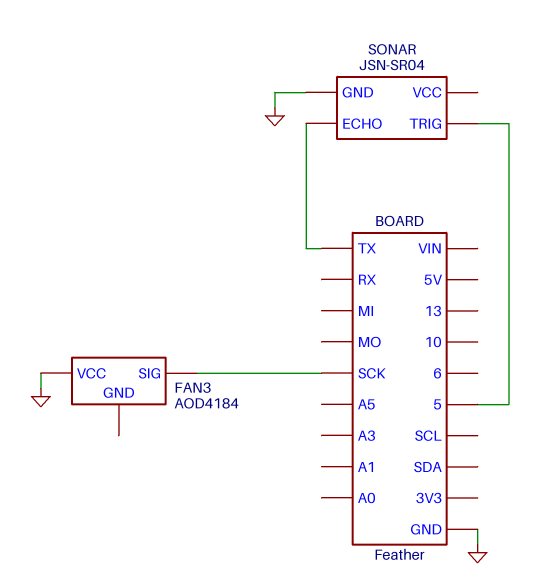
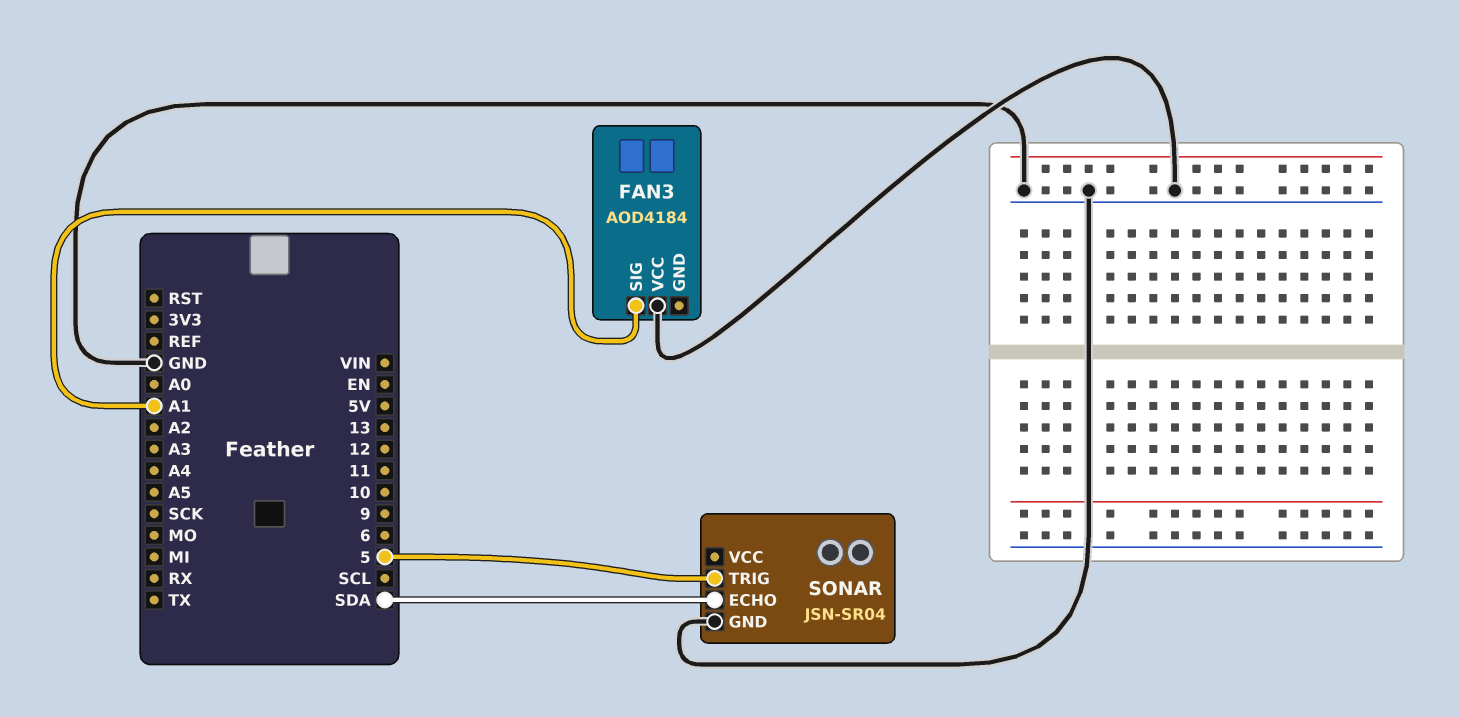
FAN3 pin SIG: SCK -> A1
SONAR pin ECHO: TX -> SDA

